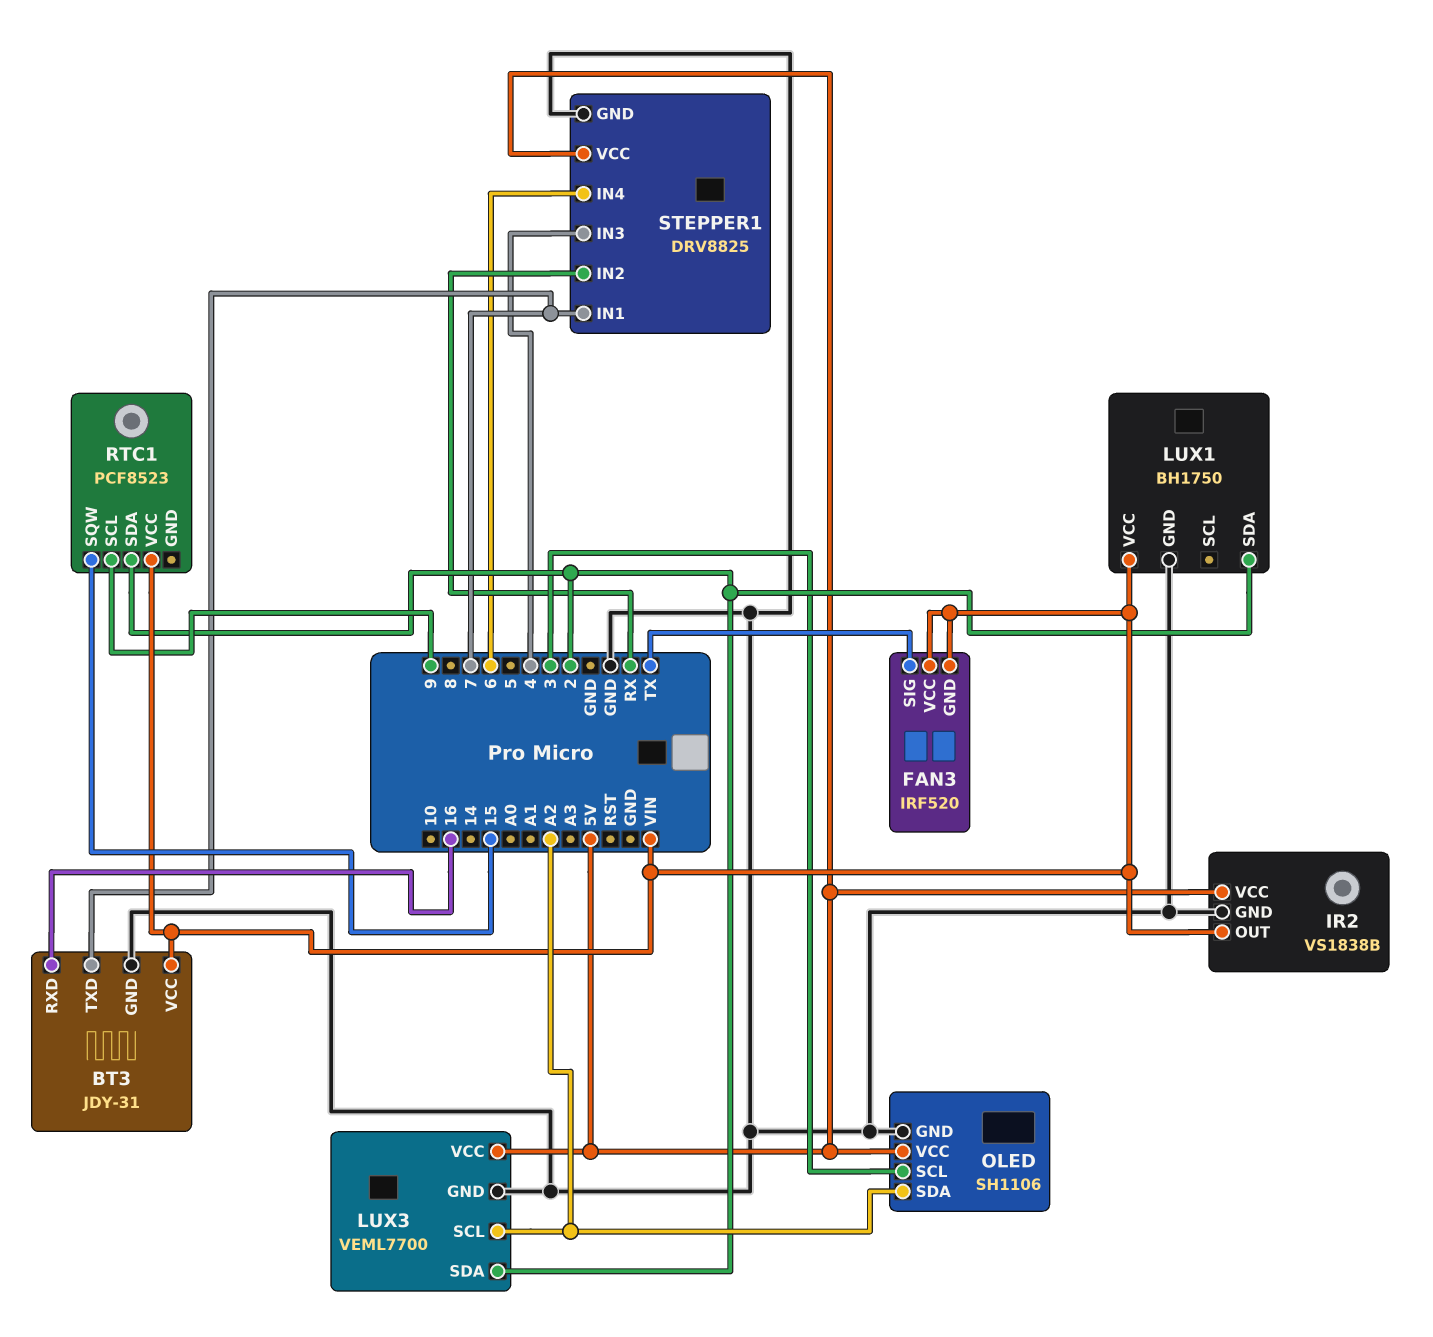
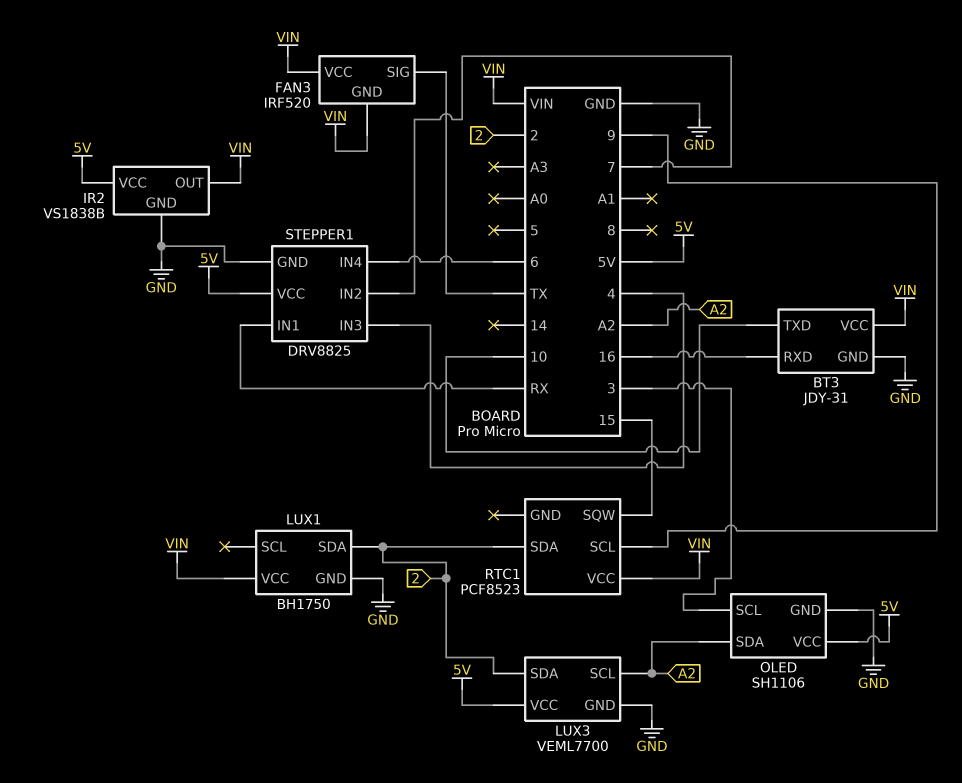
BT3 pin TXD: 7 -> 10
STEPPER1 pin IN1: 7 -> RX
STEPPER1 pin IN2: RX -> 7

